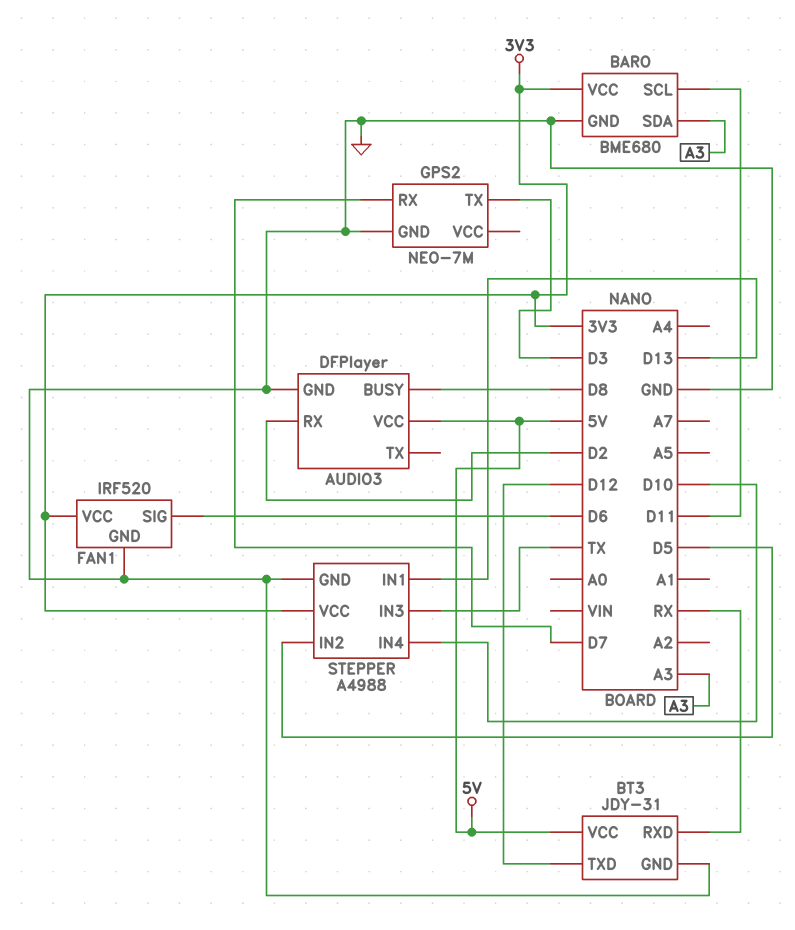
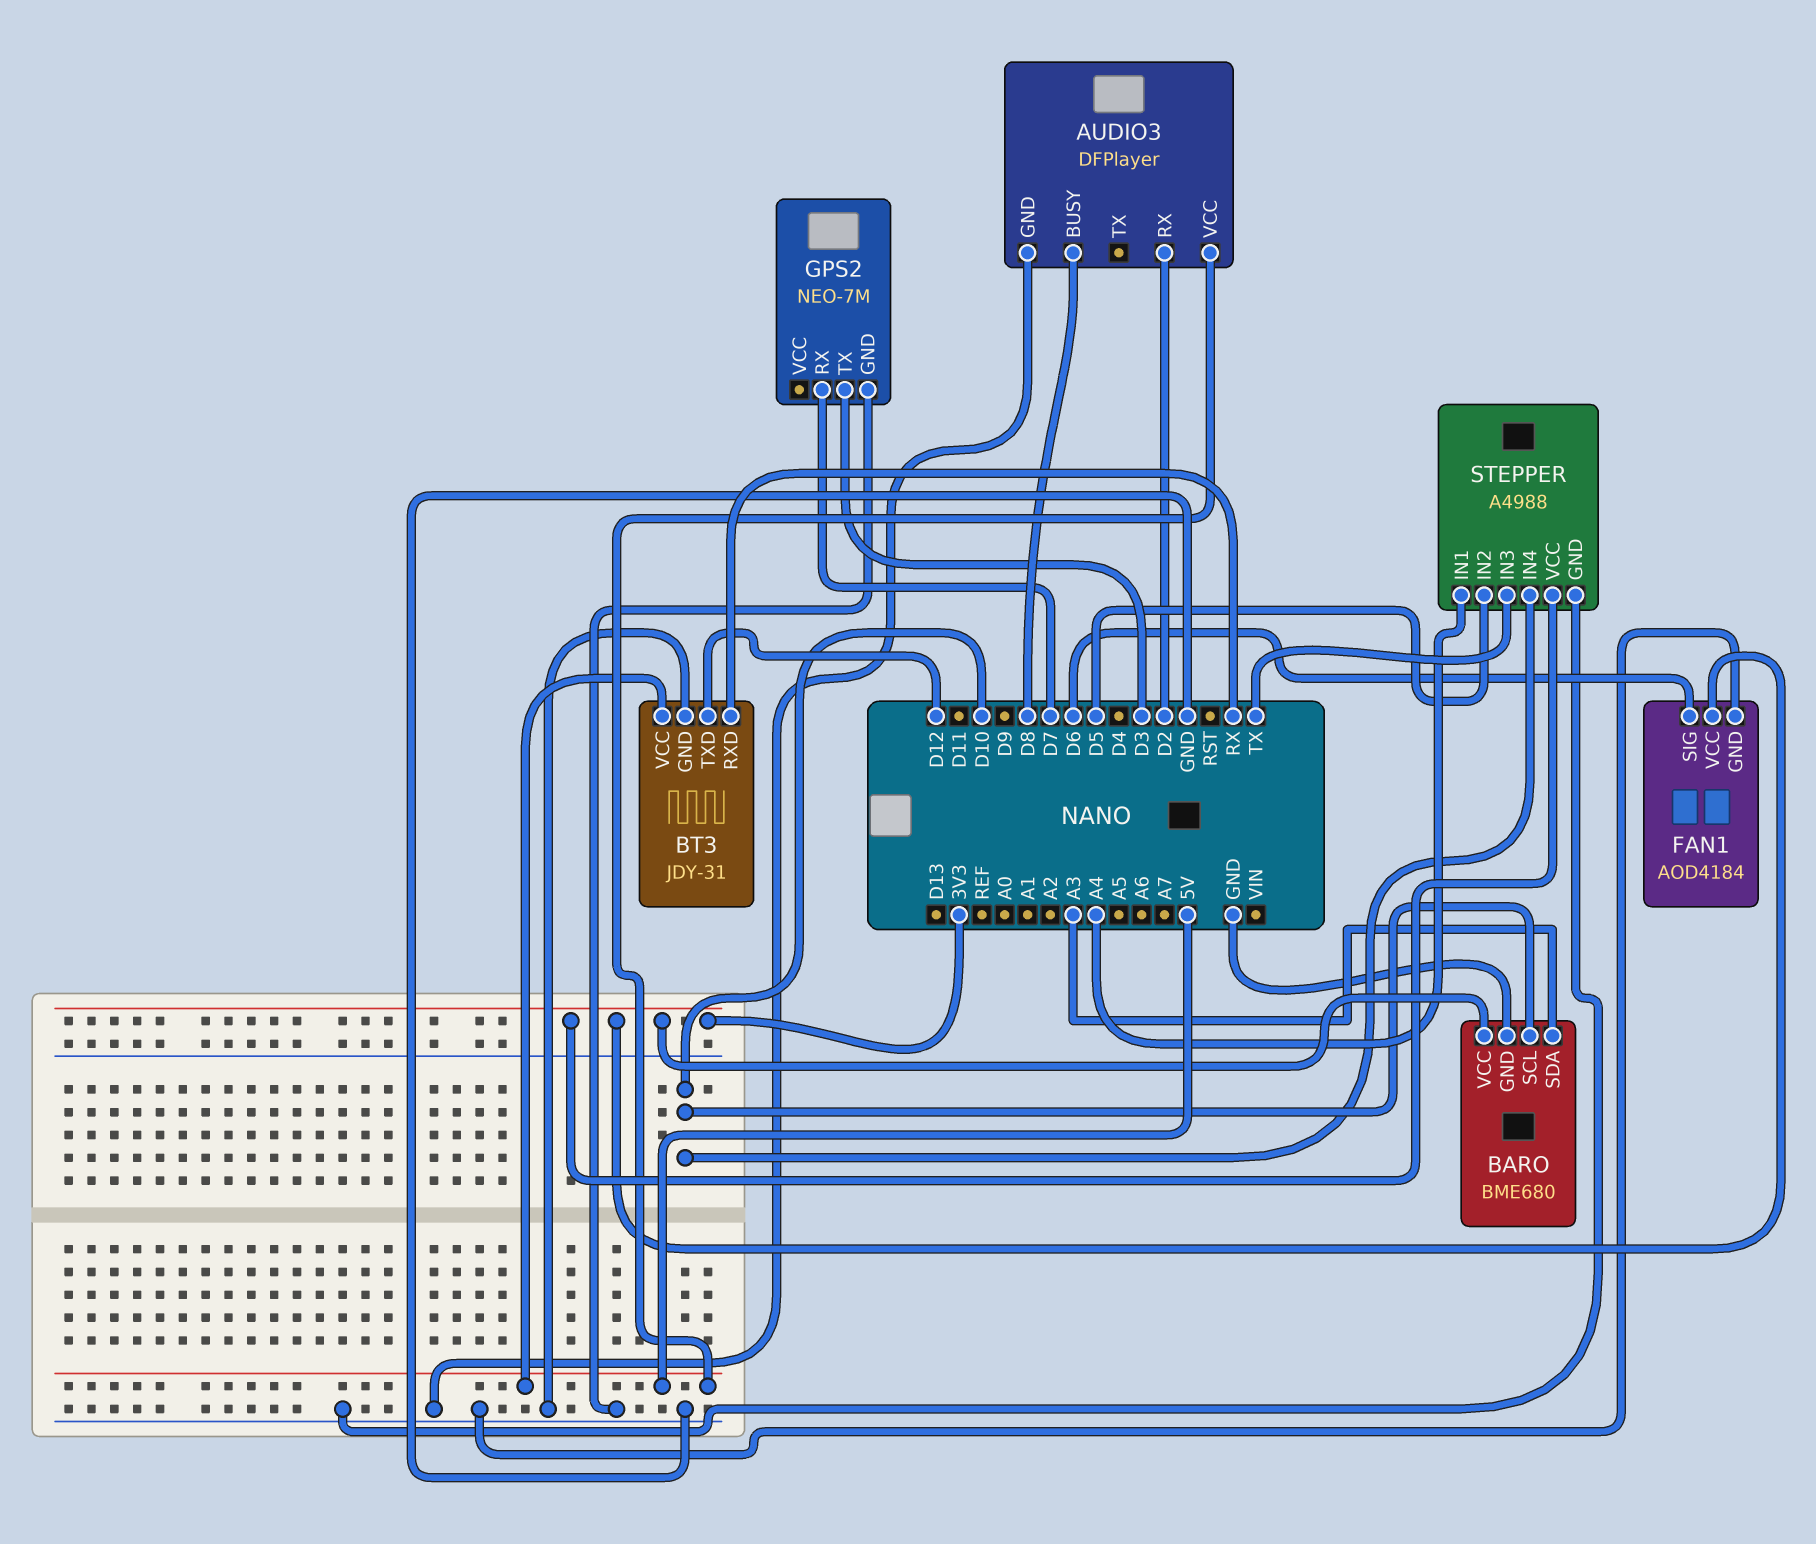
BARO pin SCL: D11 -> D10
FAN1: IRF520 -> AOD4184
STEPPER pin IN1: D13 -> A4

